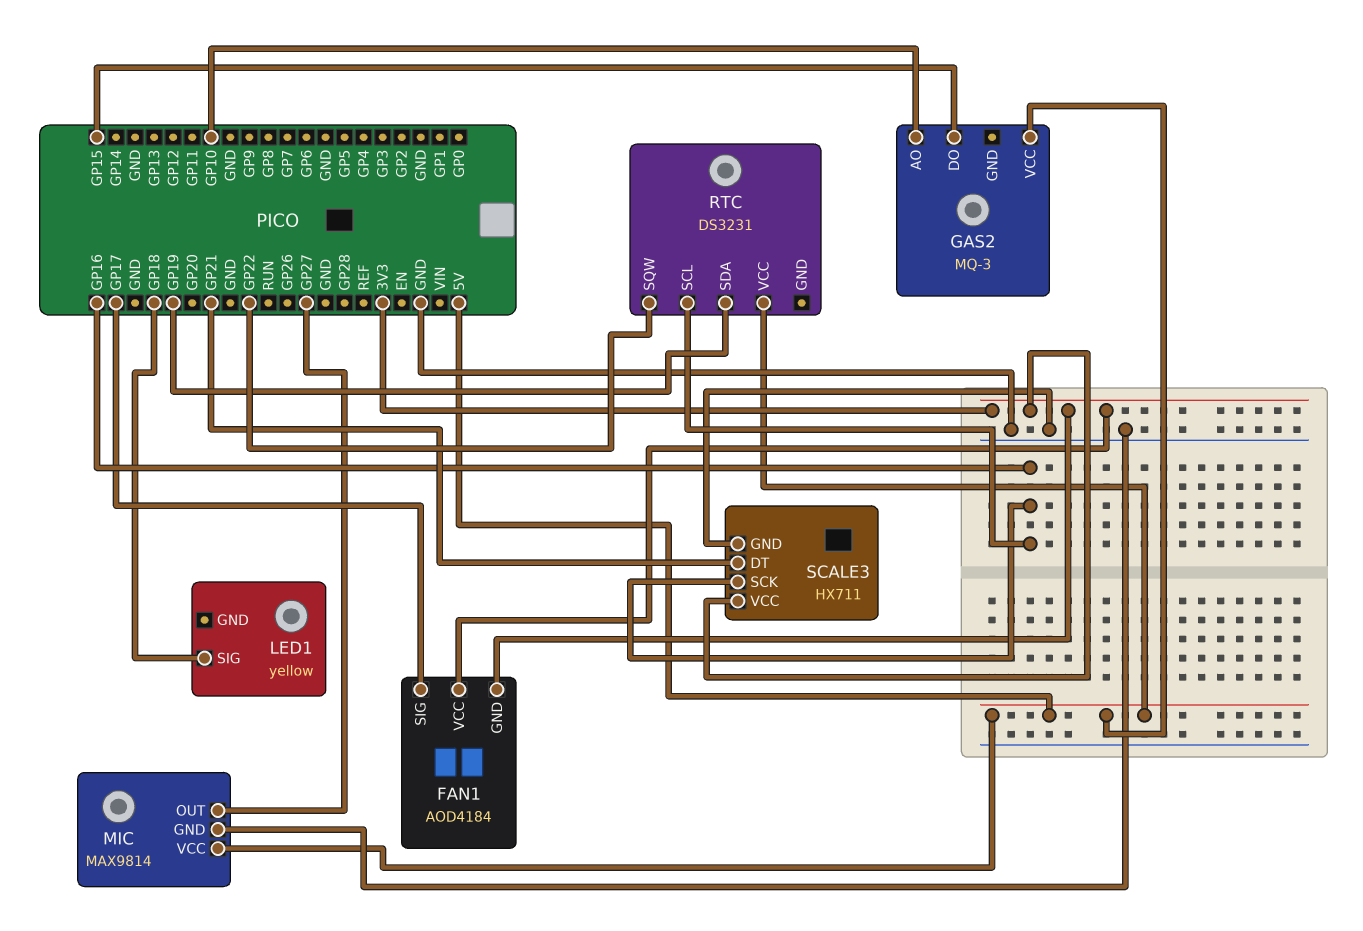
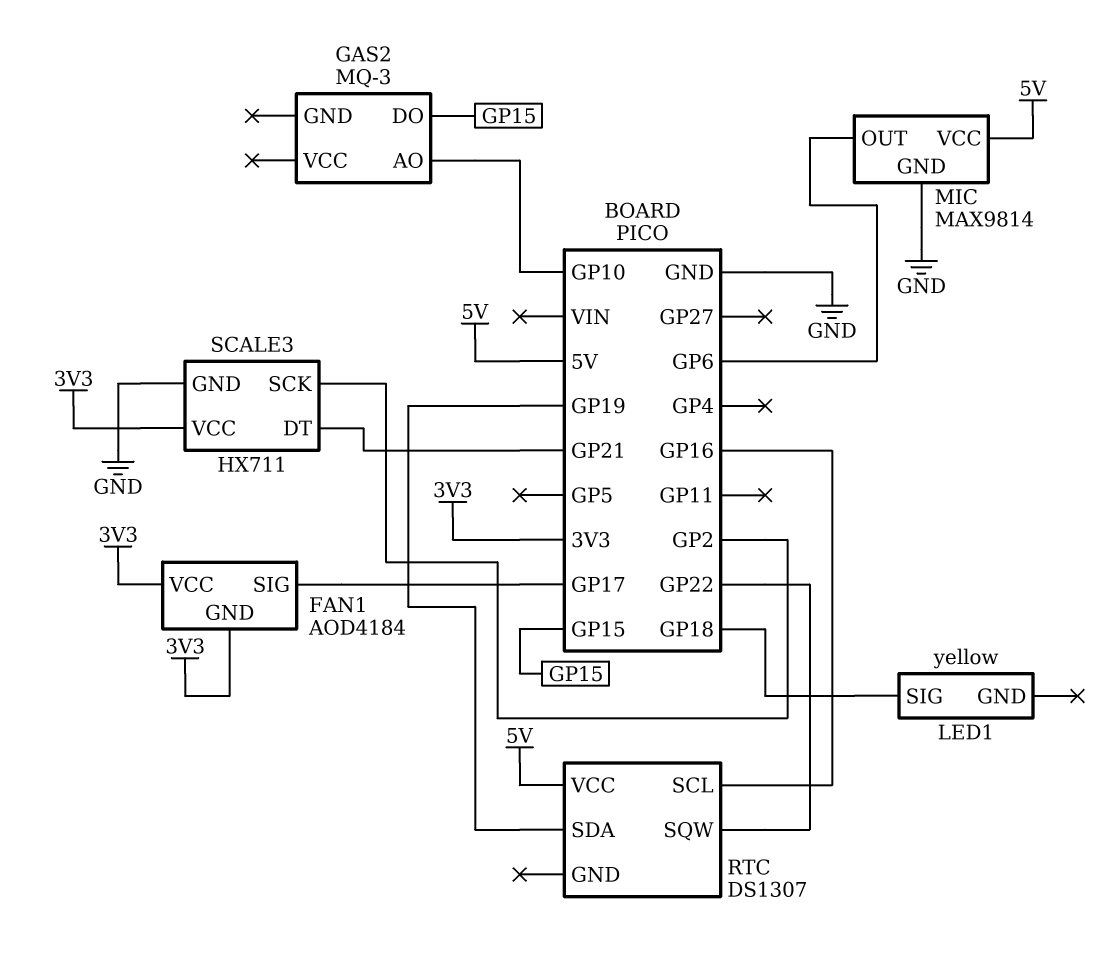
GAS2 pin VCC: 5V -> none
MIC pin OUT: GP27 -> GP6
RTC: DS3231 -> DS1307
SCALE3 pin SCK: GP16 -> GP2

